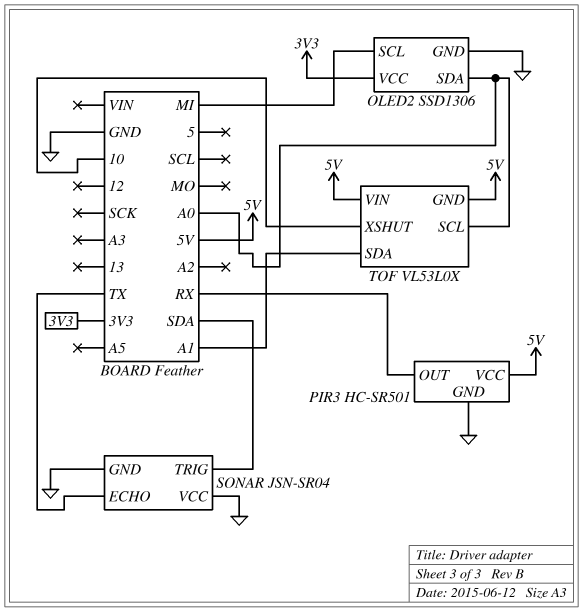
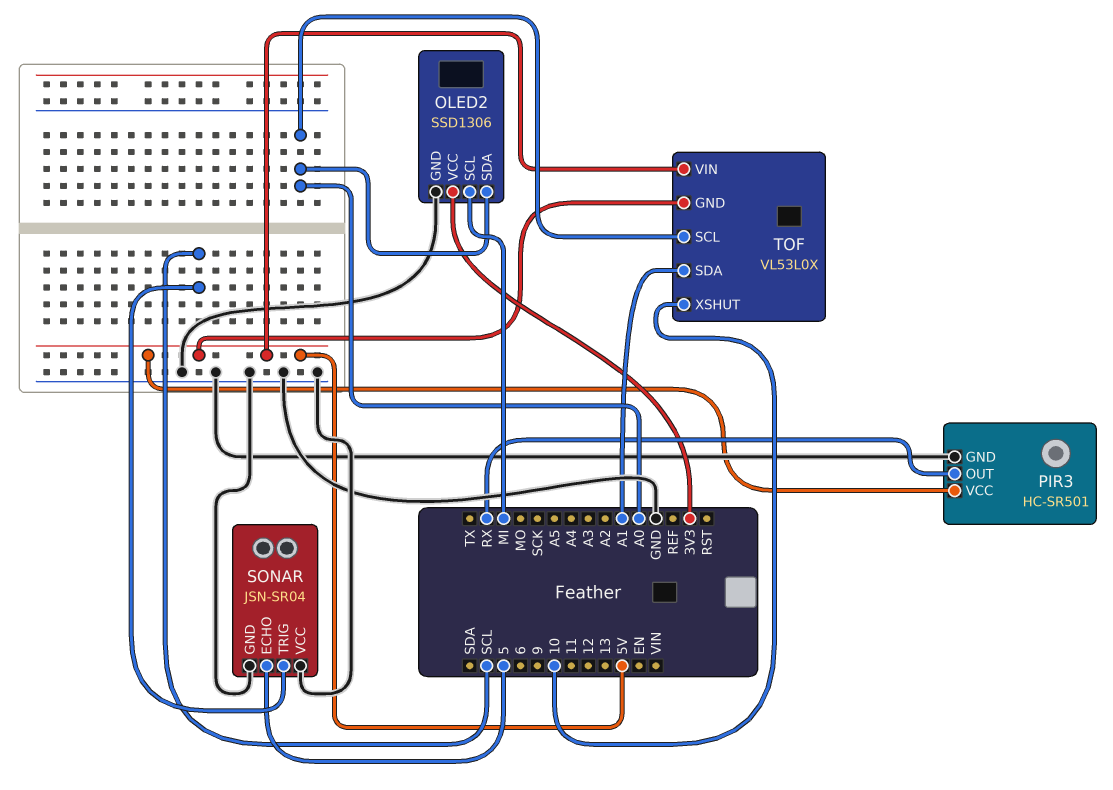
SONAR pin ECHO: TX -> 5
SONAR pin TRIG: SDA -> SCL

